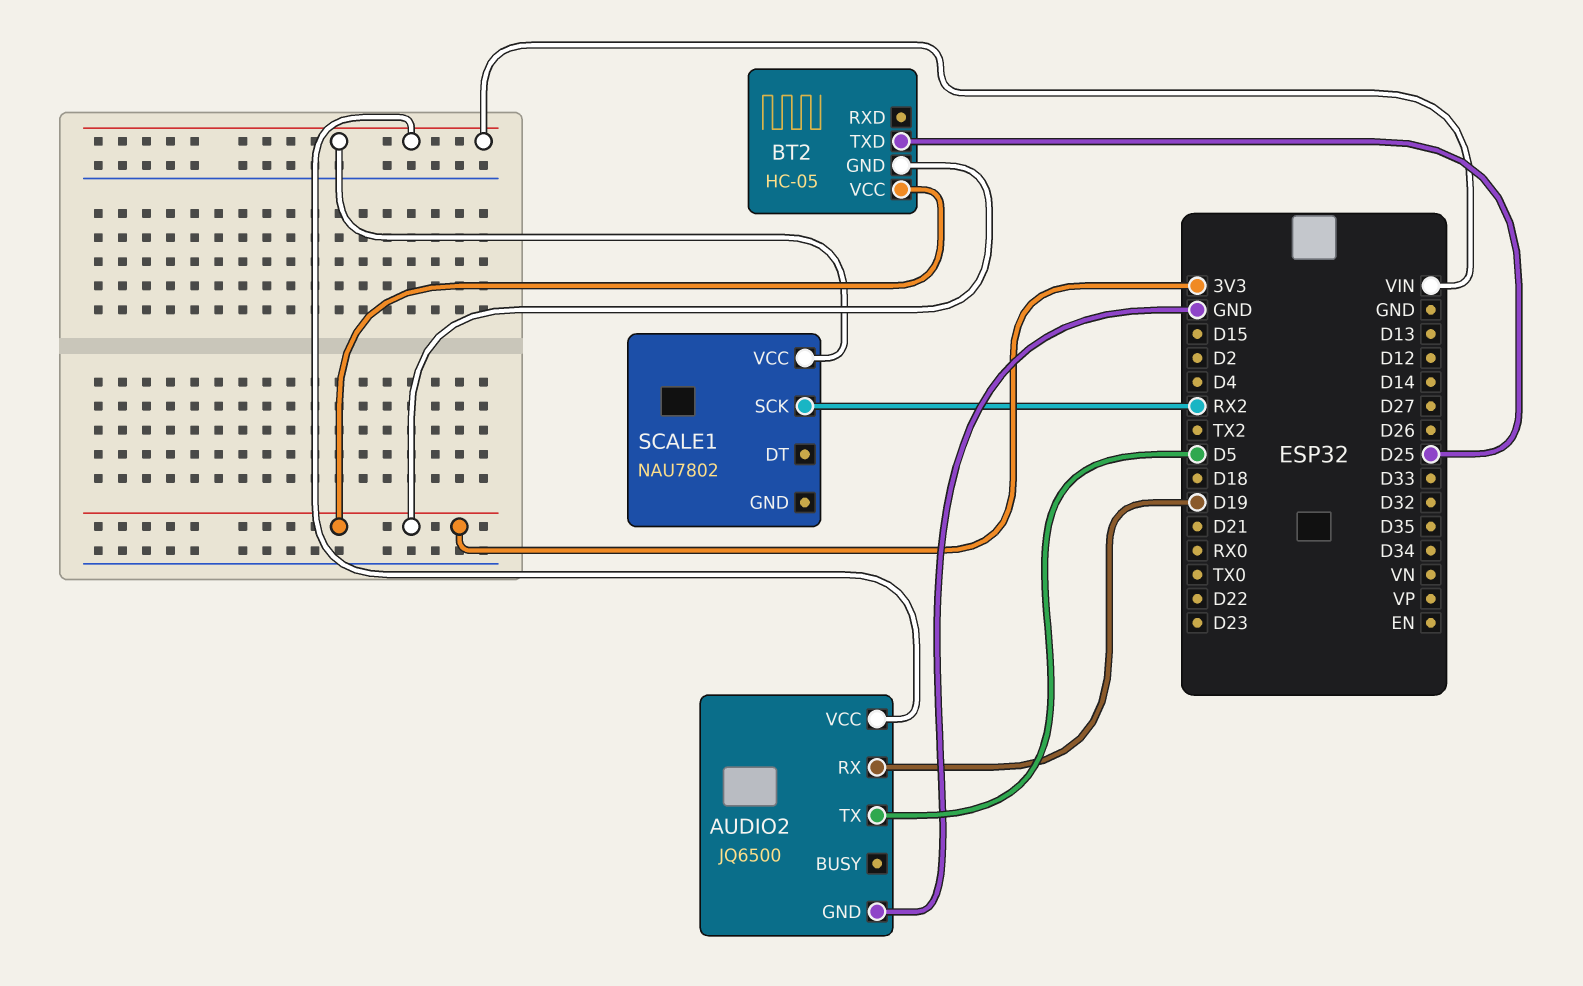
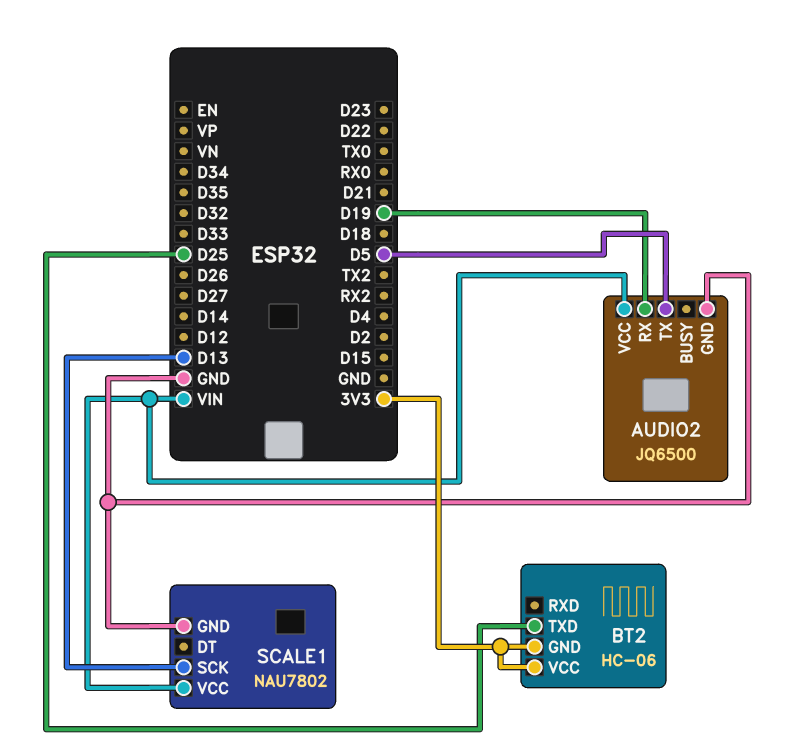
BT2: HC-05 -> HC-06
SCALE1 pin GND: none -> GND
SCALE1 pin SCK: RX2 -> D13

